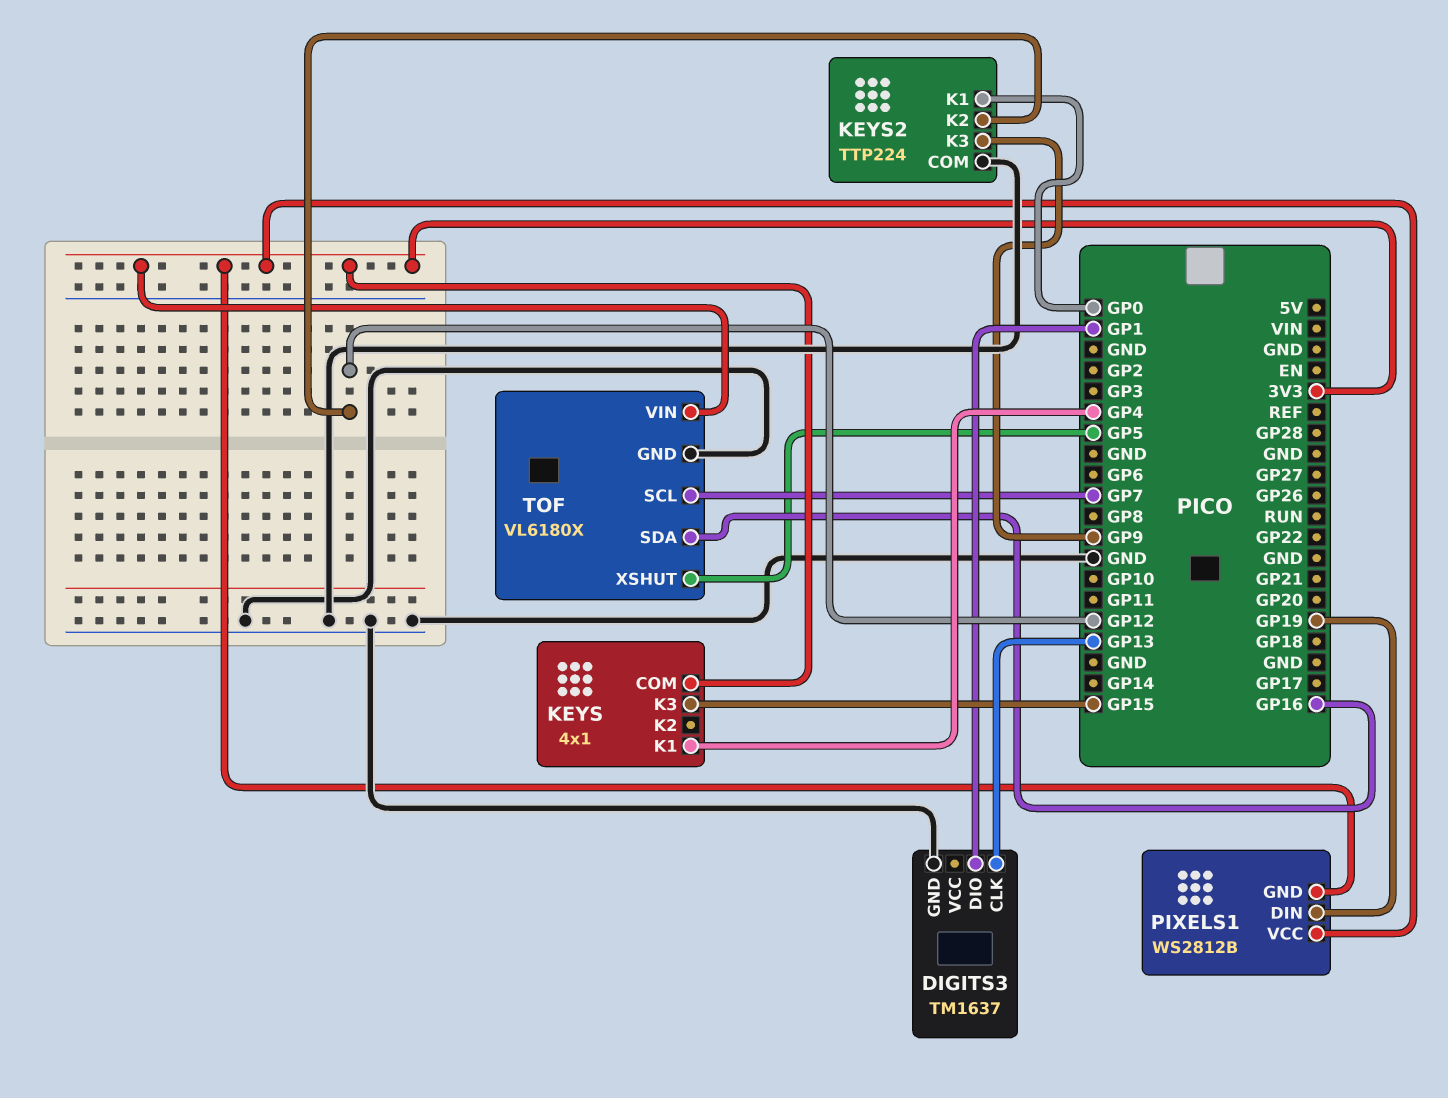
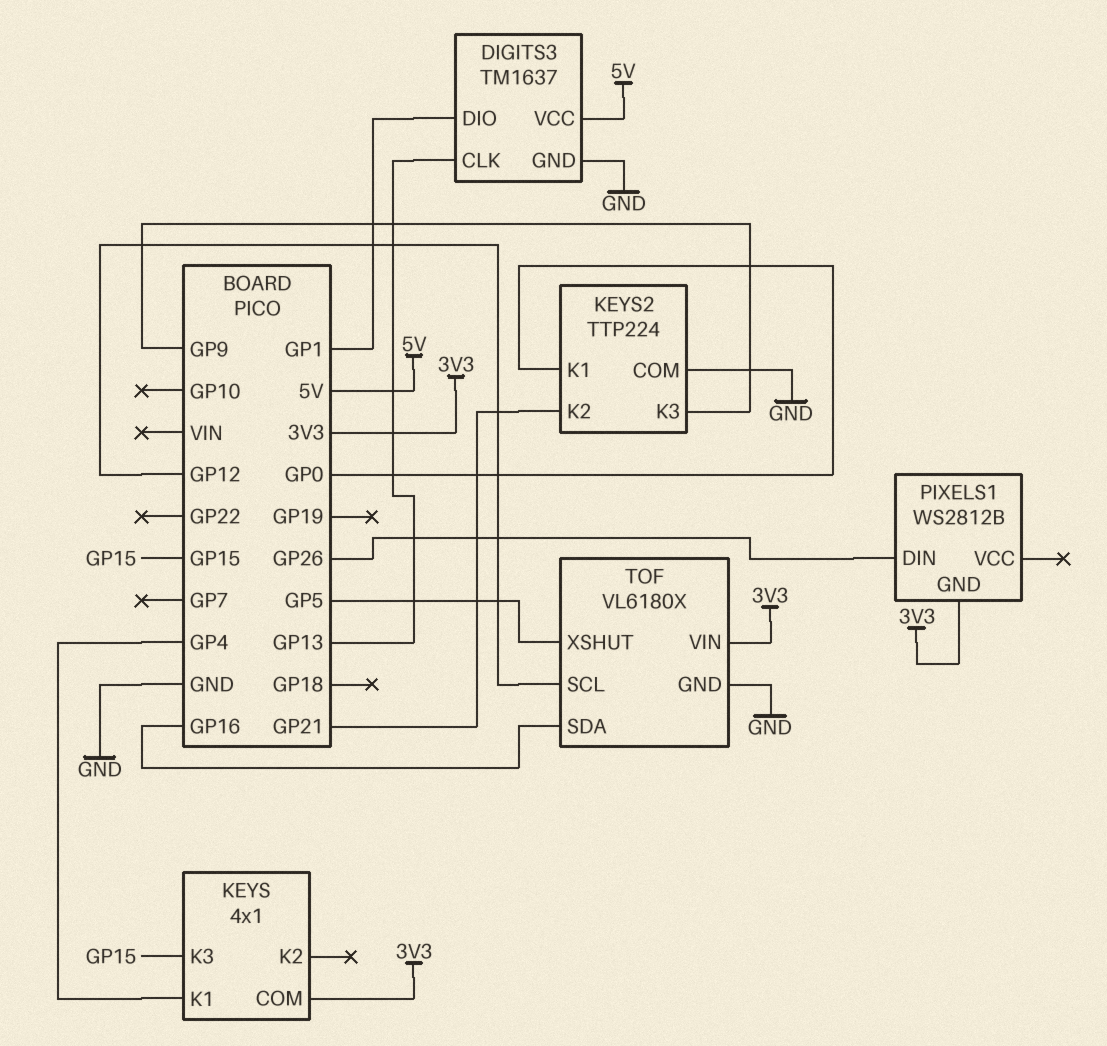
DIGITS3 pin VCC: none -> 5V
KEYS2 pin K2: GP12 -> GP21
PIXELS1 pin DIN: GP19 -> GP26
PIXELS1 pin VCC: 3V3 -> none
TOF pin SCL: GP7 -> GP12

